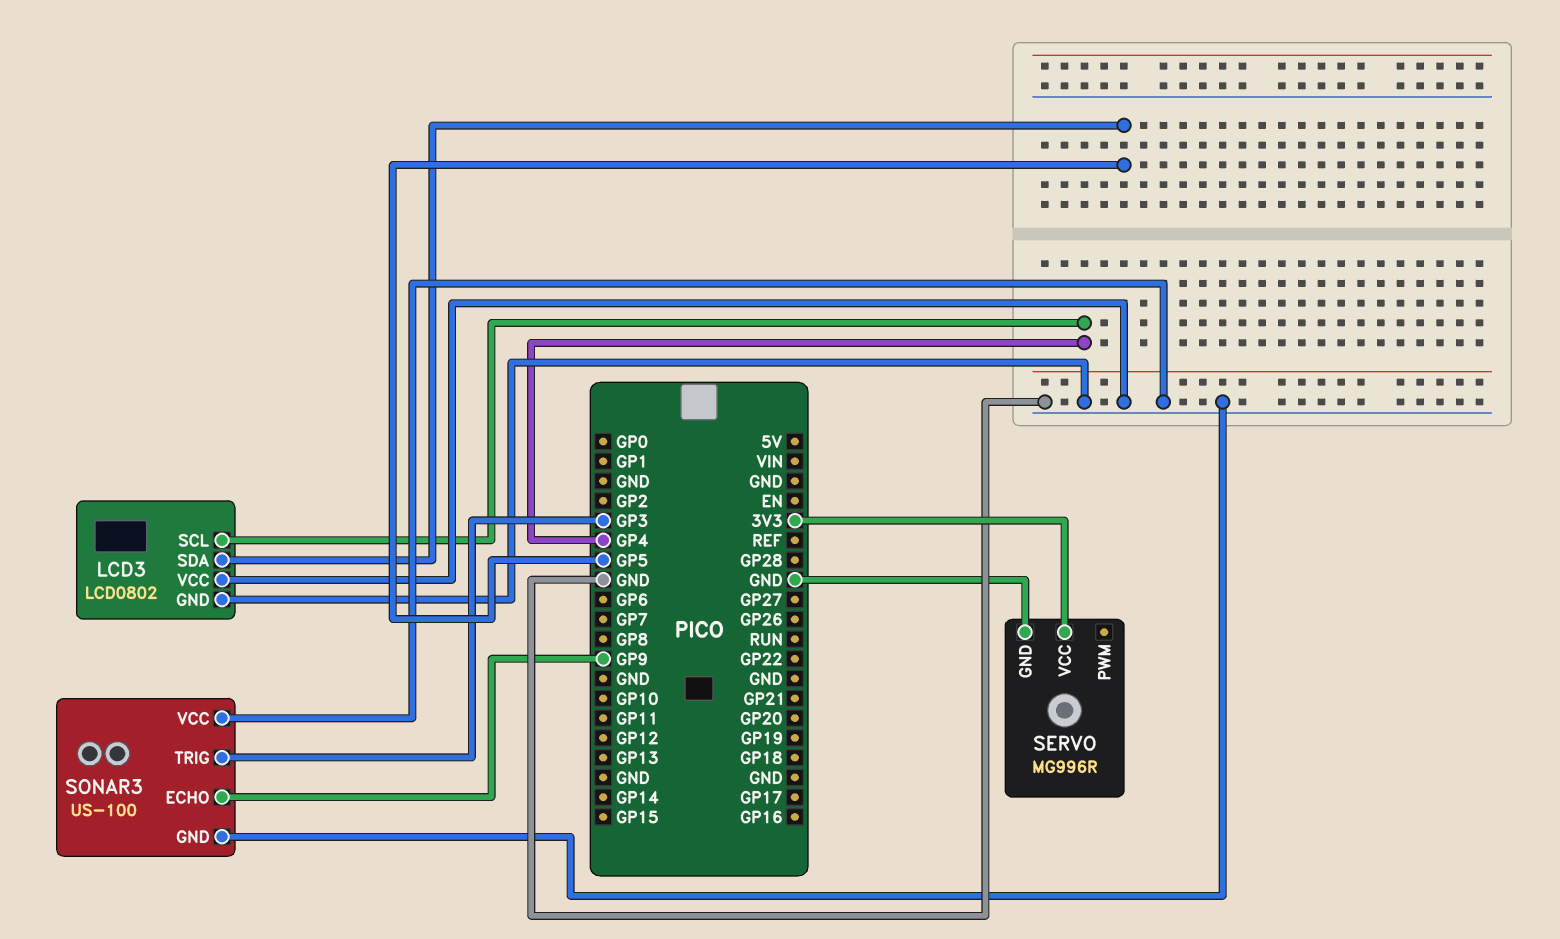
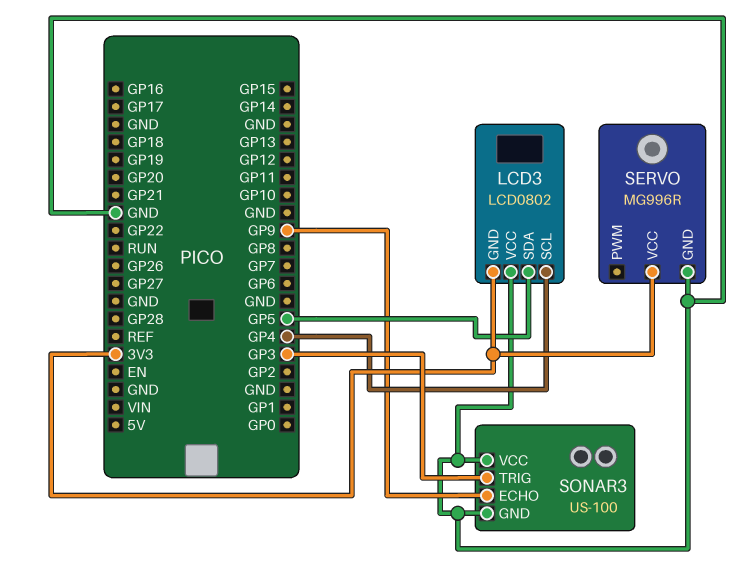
LCD3 pin GND: GND -> 3V3

